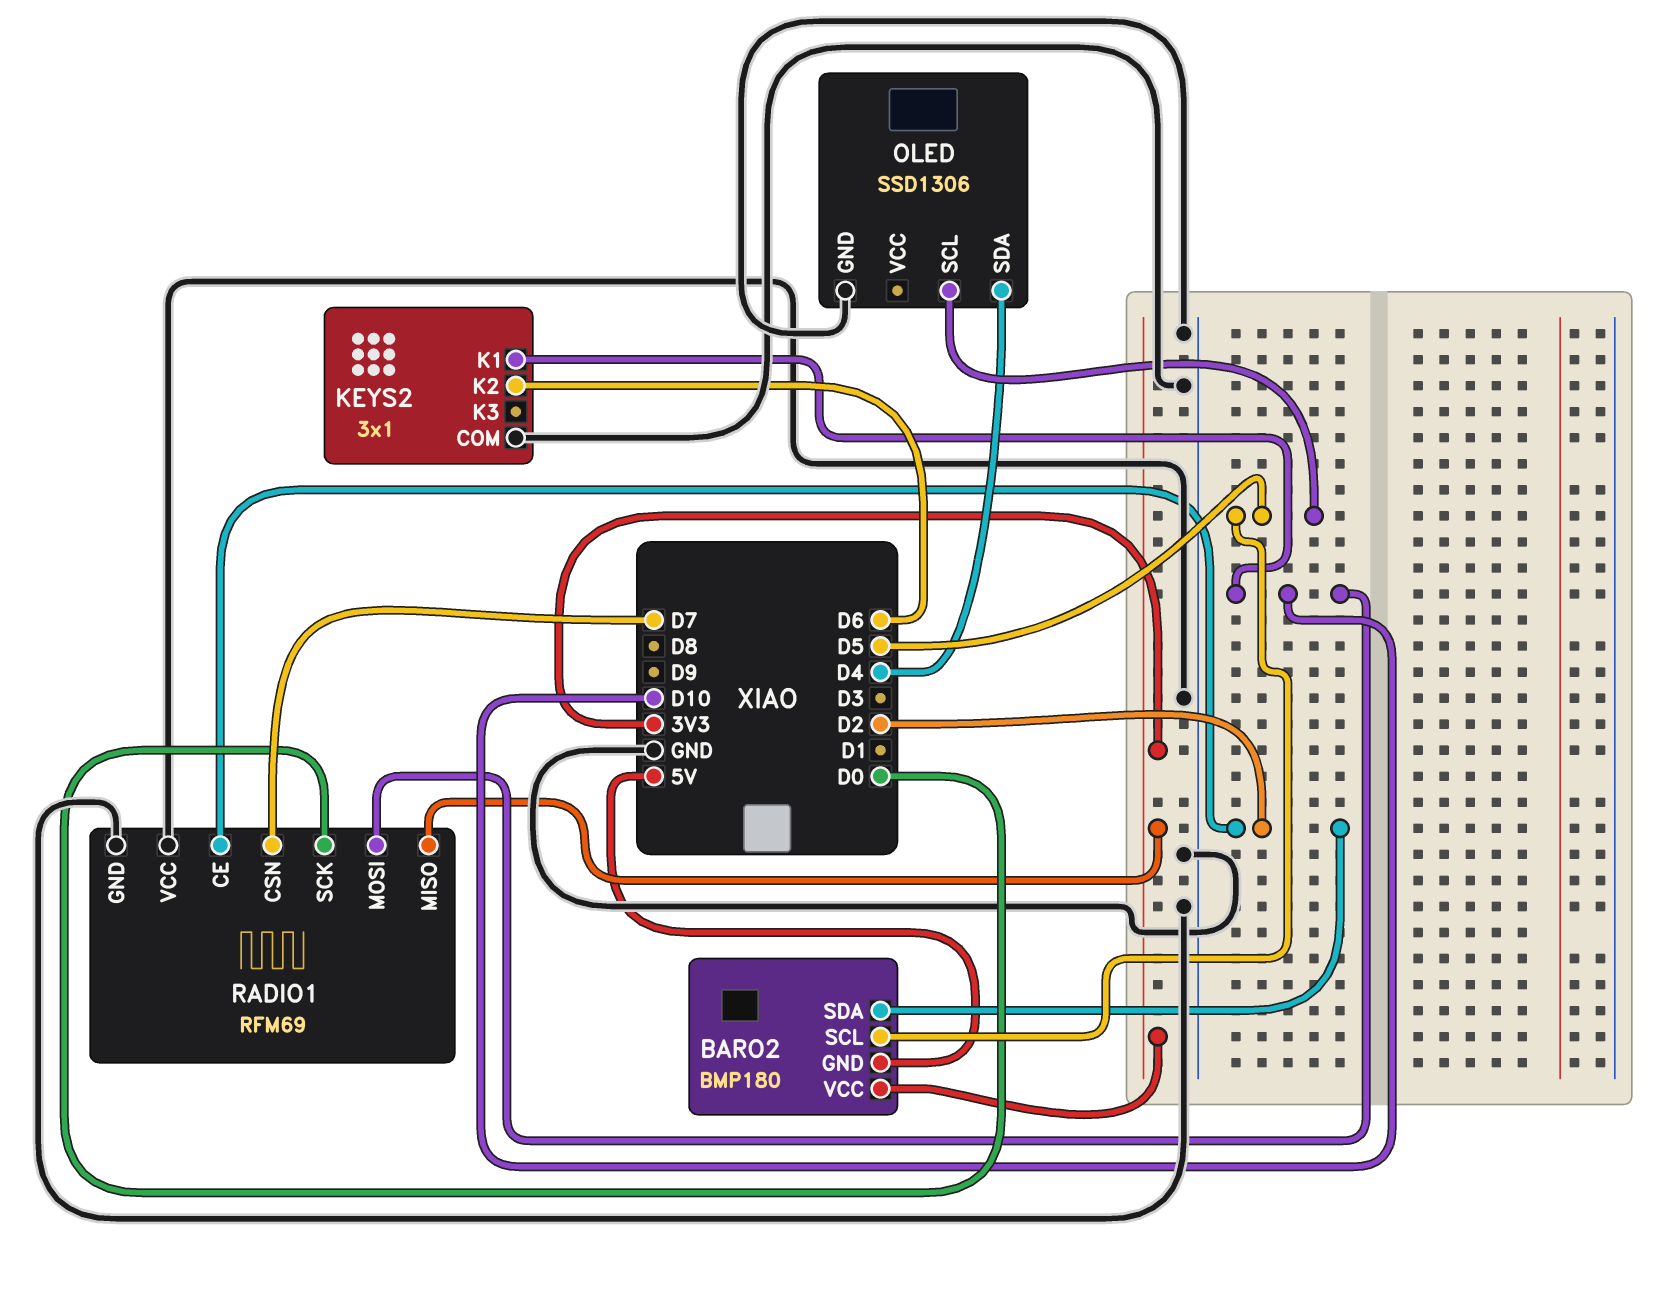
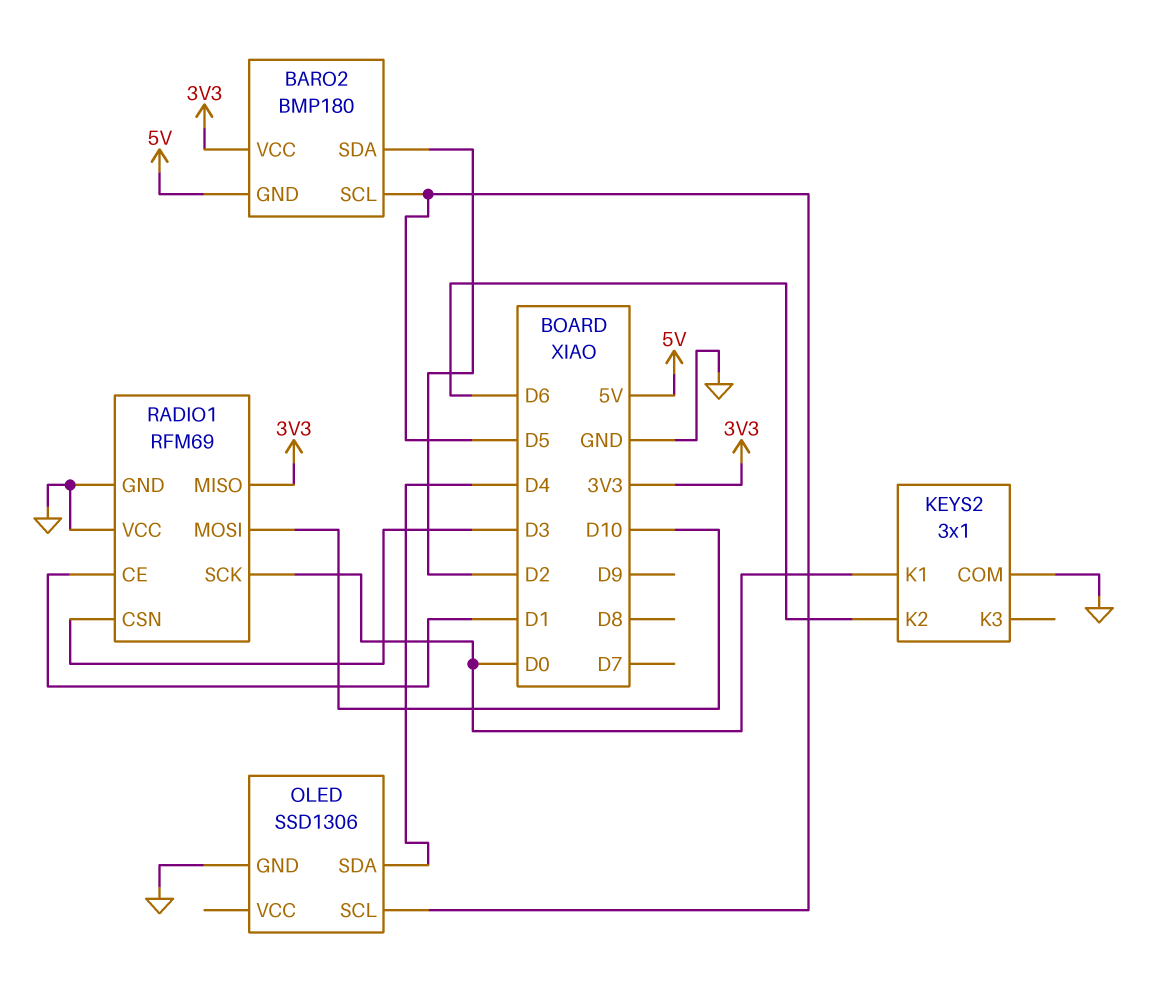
KEYS2 pin K1: D10 -> D0
RADIO1 pin CE: D2 -> D1
RADIO1 pin CSN: D7 -> D3

